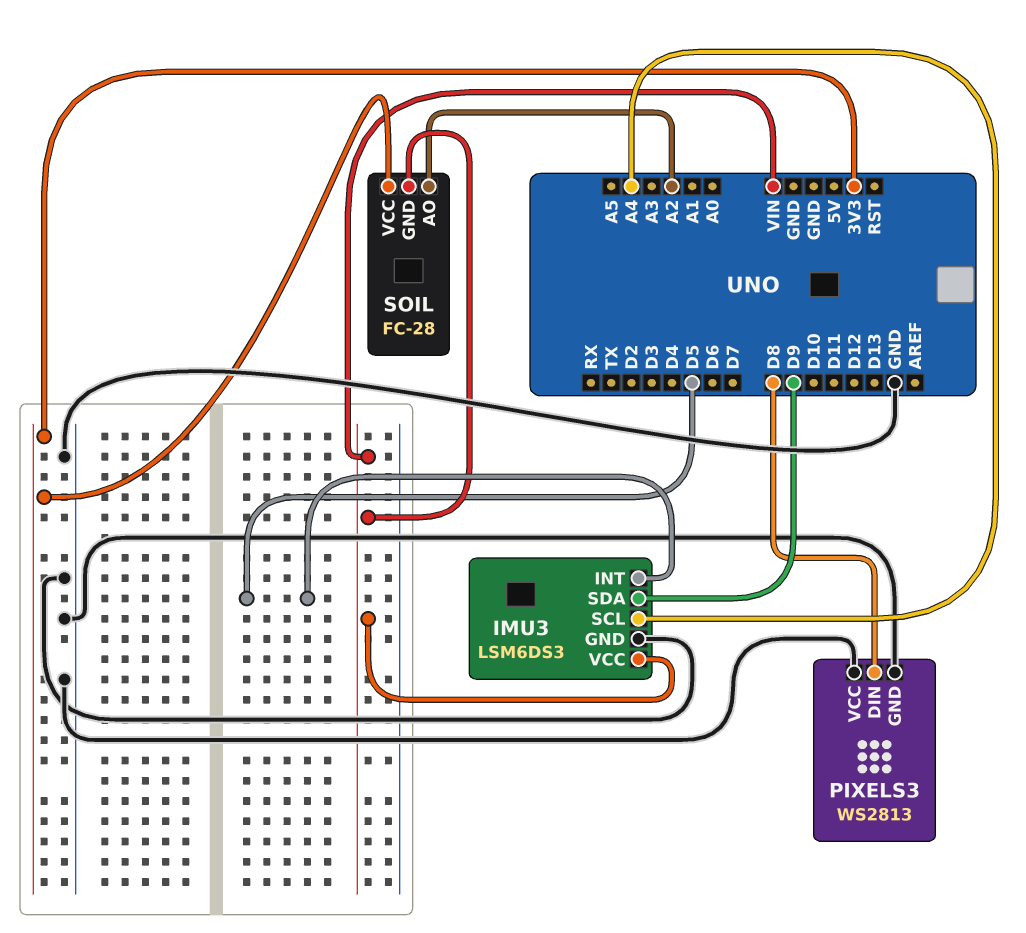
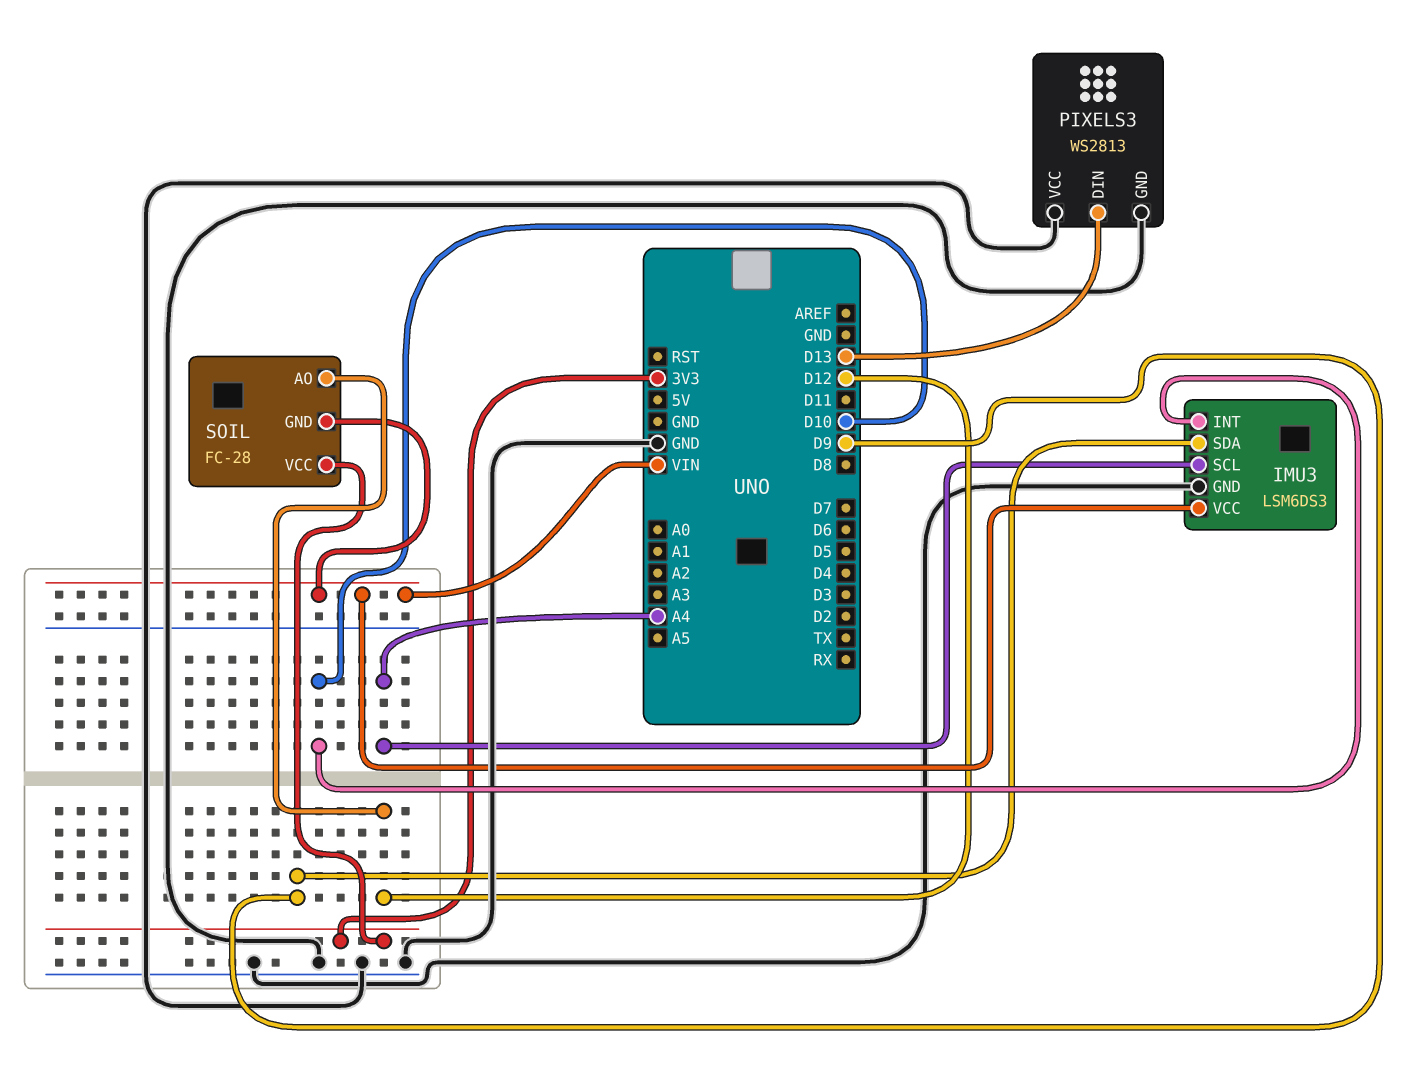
IMU3 pin INT: D5 -> D10
PIXELS3 pin DIN: D8 -> D13
SOIL pin AO: A2 -> D12

